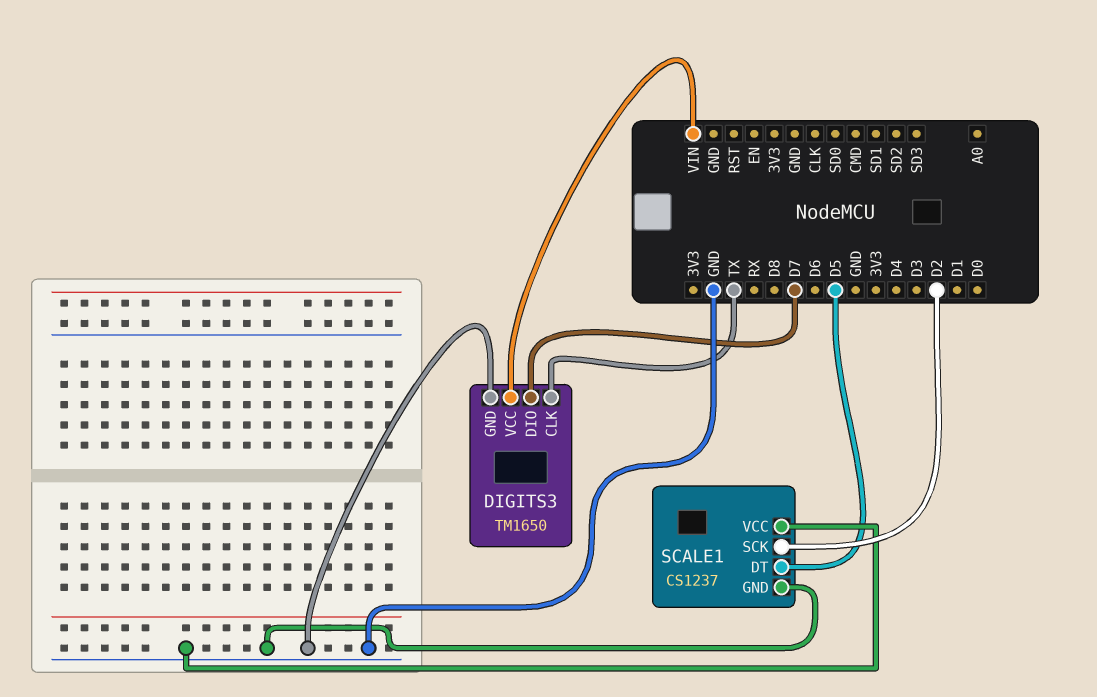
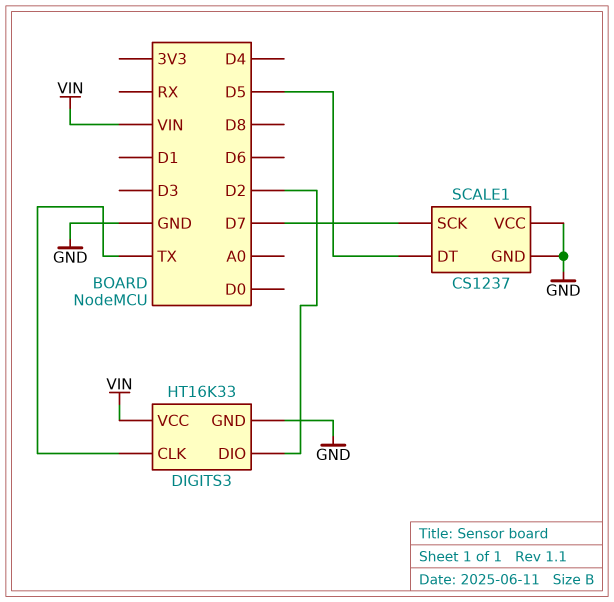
DIGITS3: TM1650 -> HT16K33
DIGITS3 pin DIO: D7 -> D2
SCALE1 pin SCK: D2 -> D7

